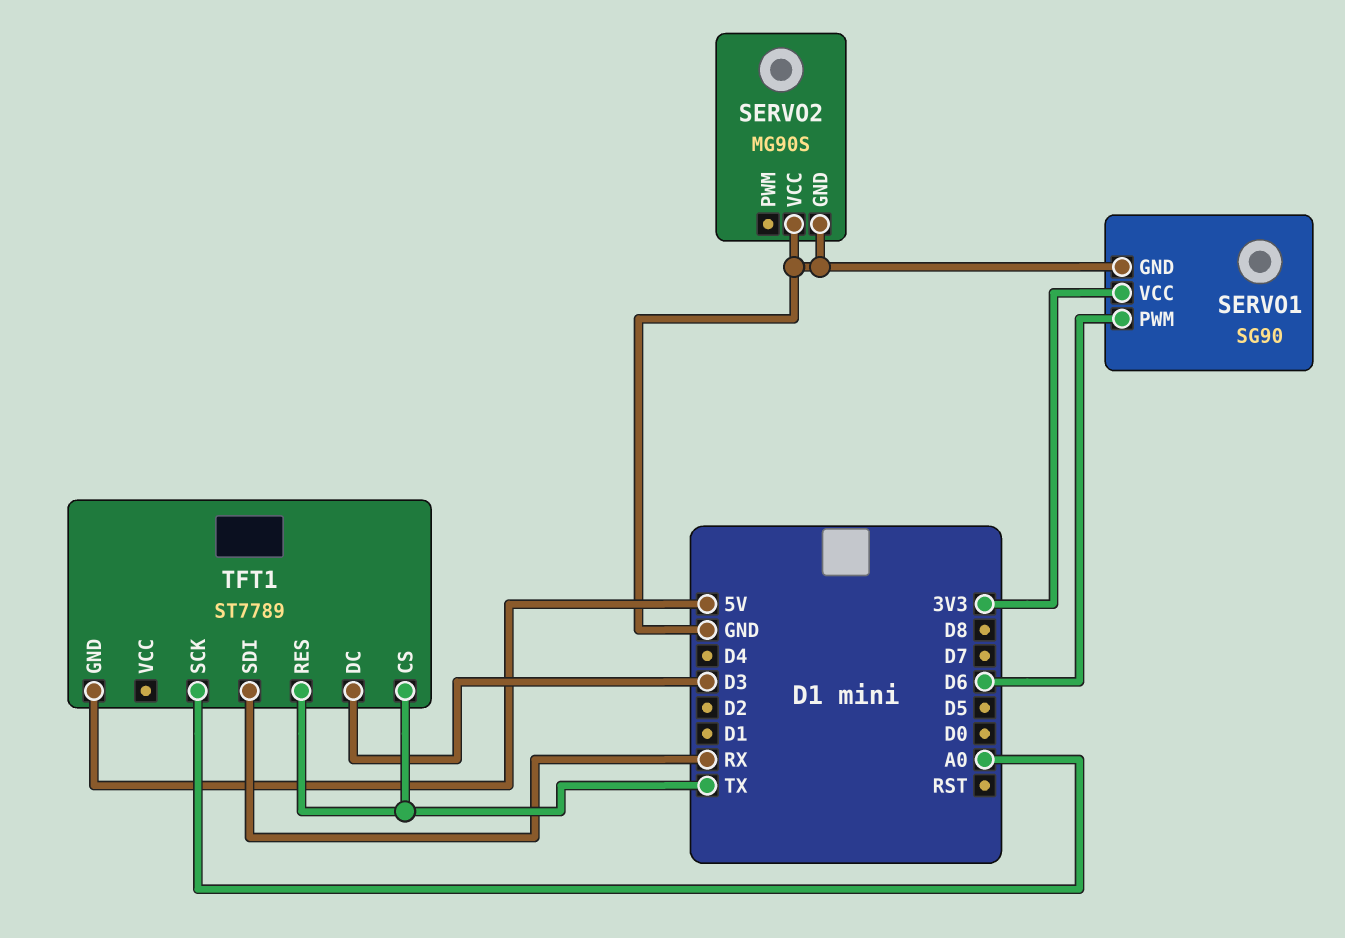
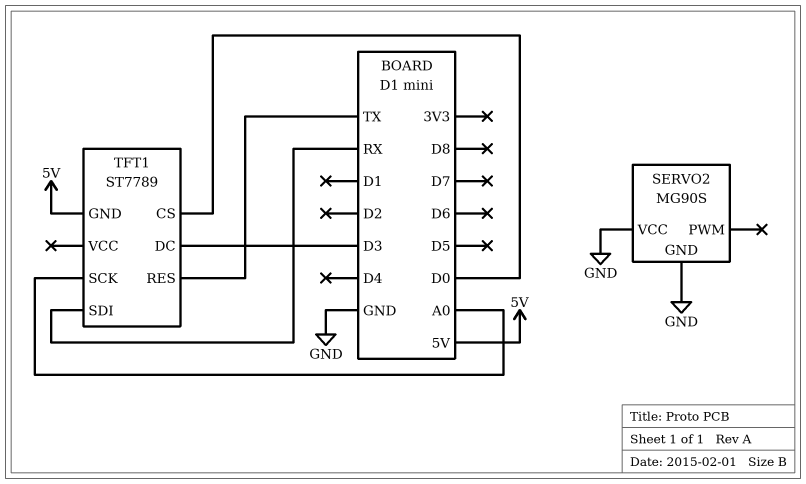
SERVO1: SG90 -> none
SERVO1 pin GND: GND -> none
SERVO1 pin PWM: D6 -> none
SERVO1 pin VCC: 3V3 -> none
TFT1 pin CS: TX -> D0

